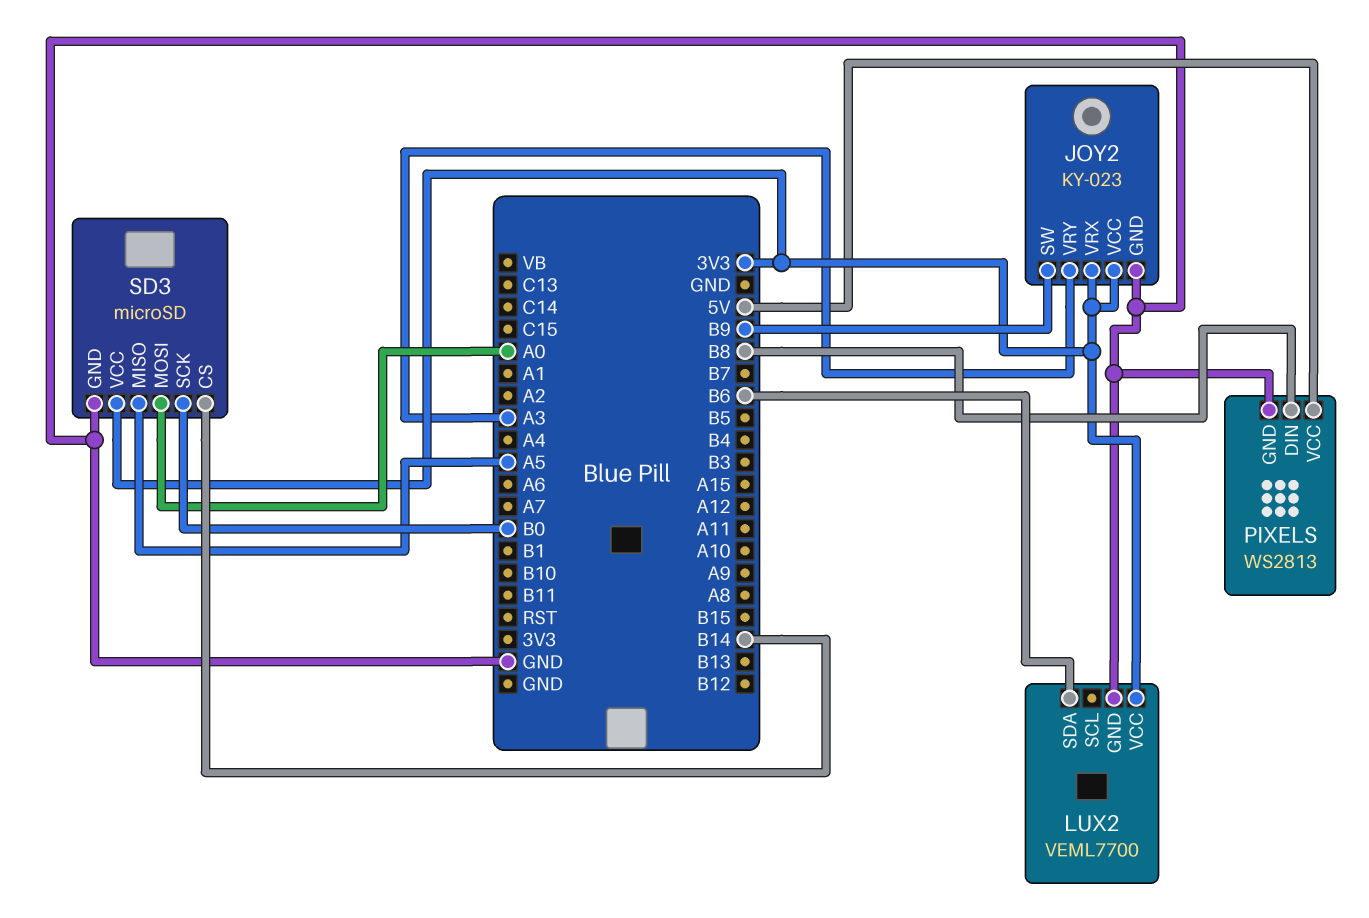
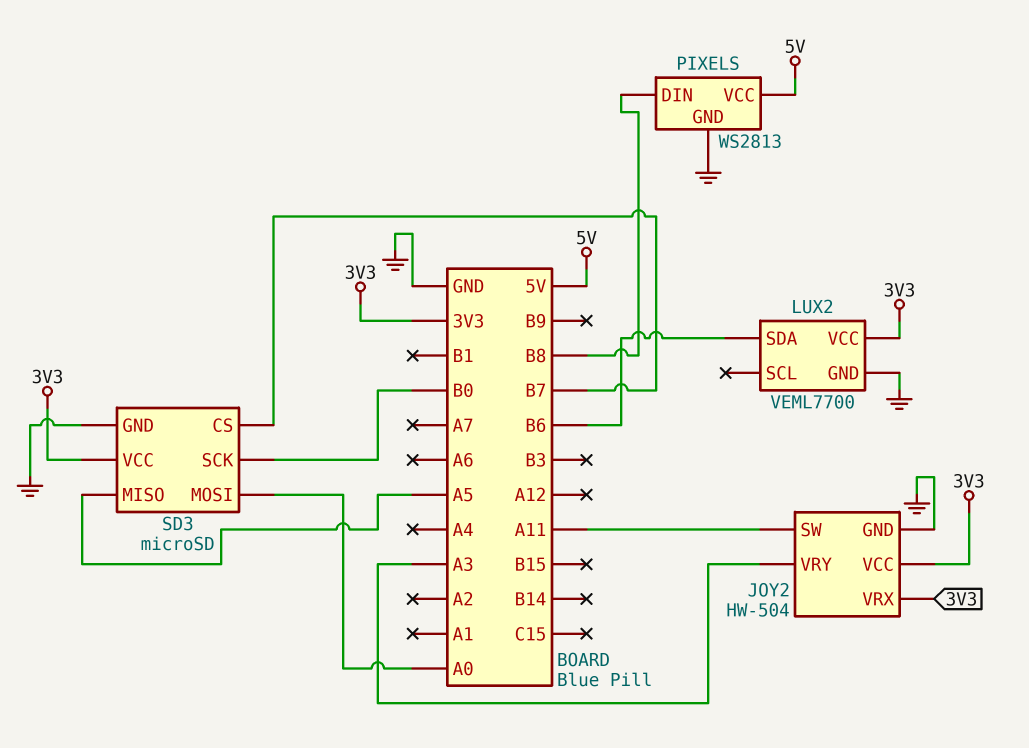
JOY2: KY-023 -> HW-504
JOY2 pin SW: B9 -> A11
SD3 pin CS: B14 -> B7

